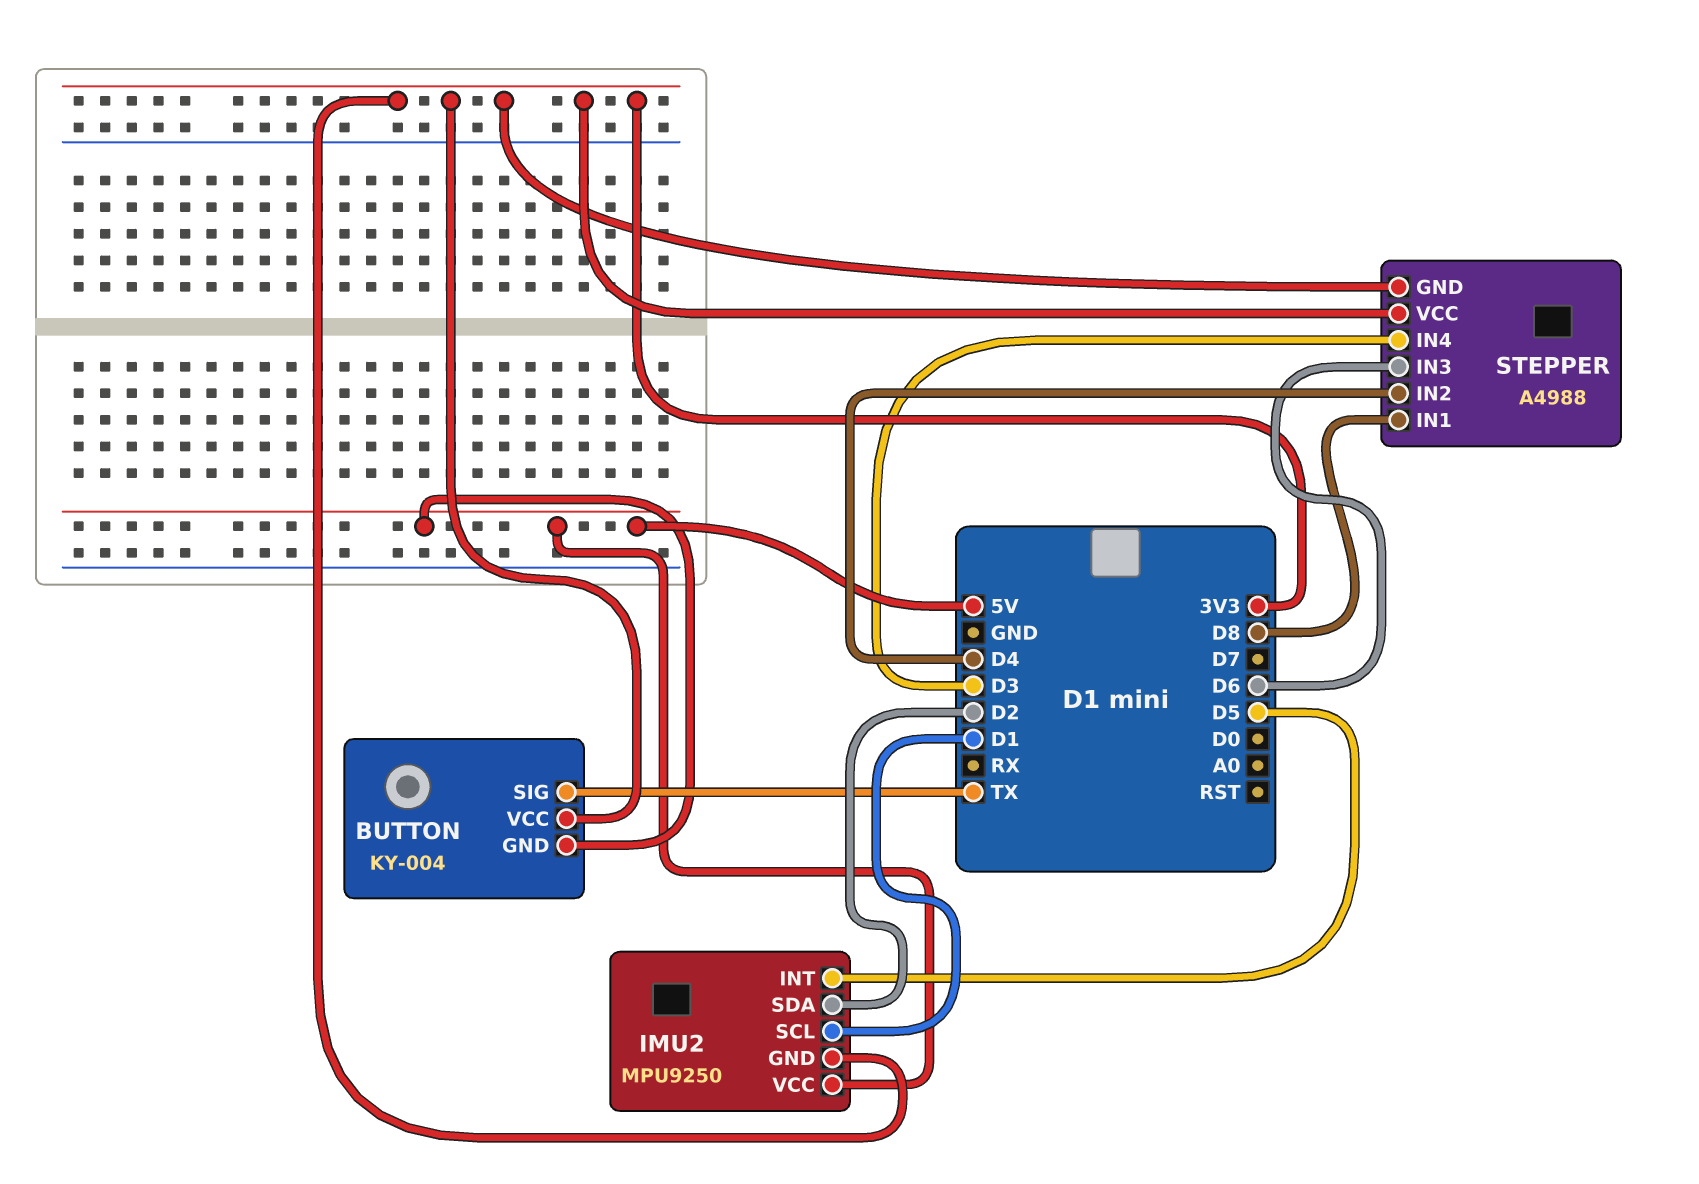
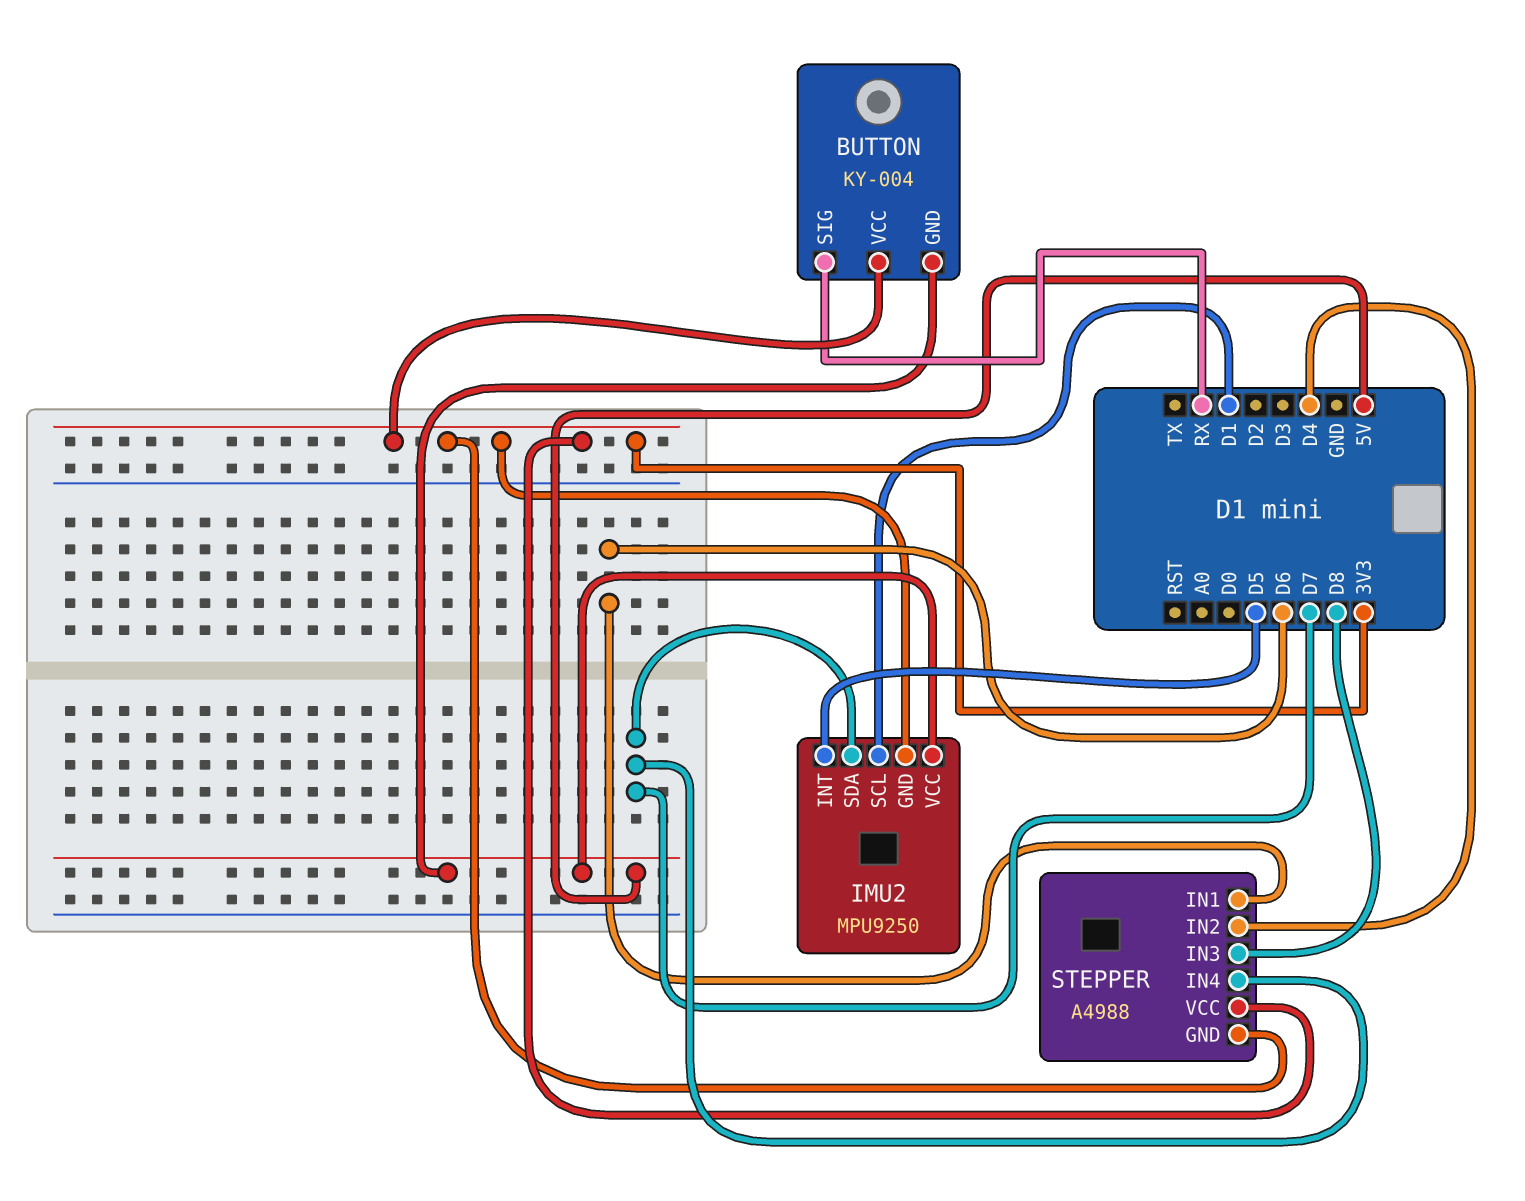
BUTTON pin SIG: TX -> RX
IMU2 pin SDA: D2 -> D7
STEPPER pin IN1: D8 -> D6
STEPPER pin IN3: D6 -> D8
STEPPER pin IN4: D3 -> D7

